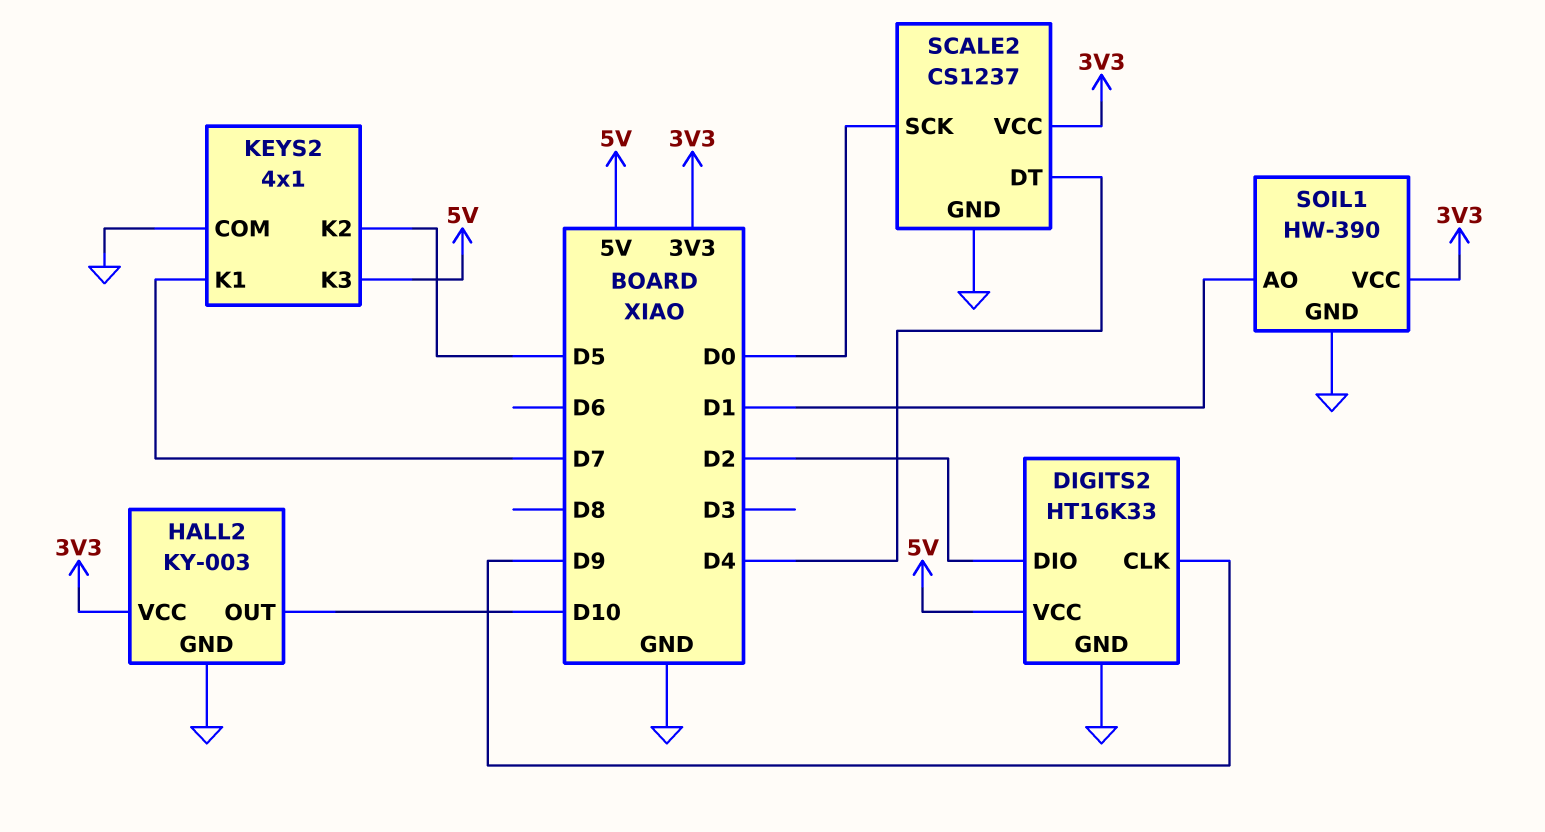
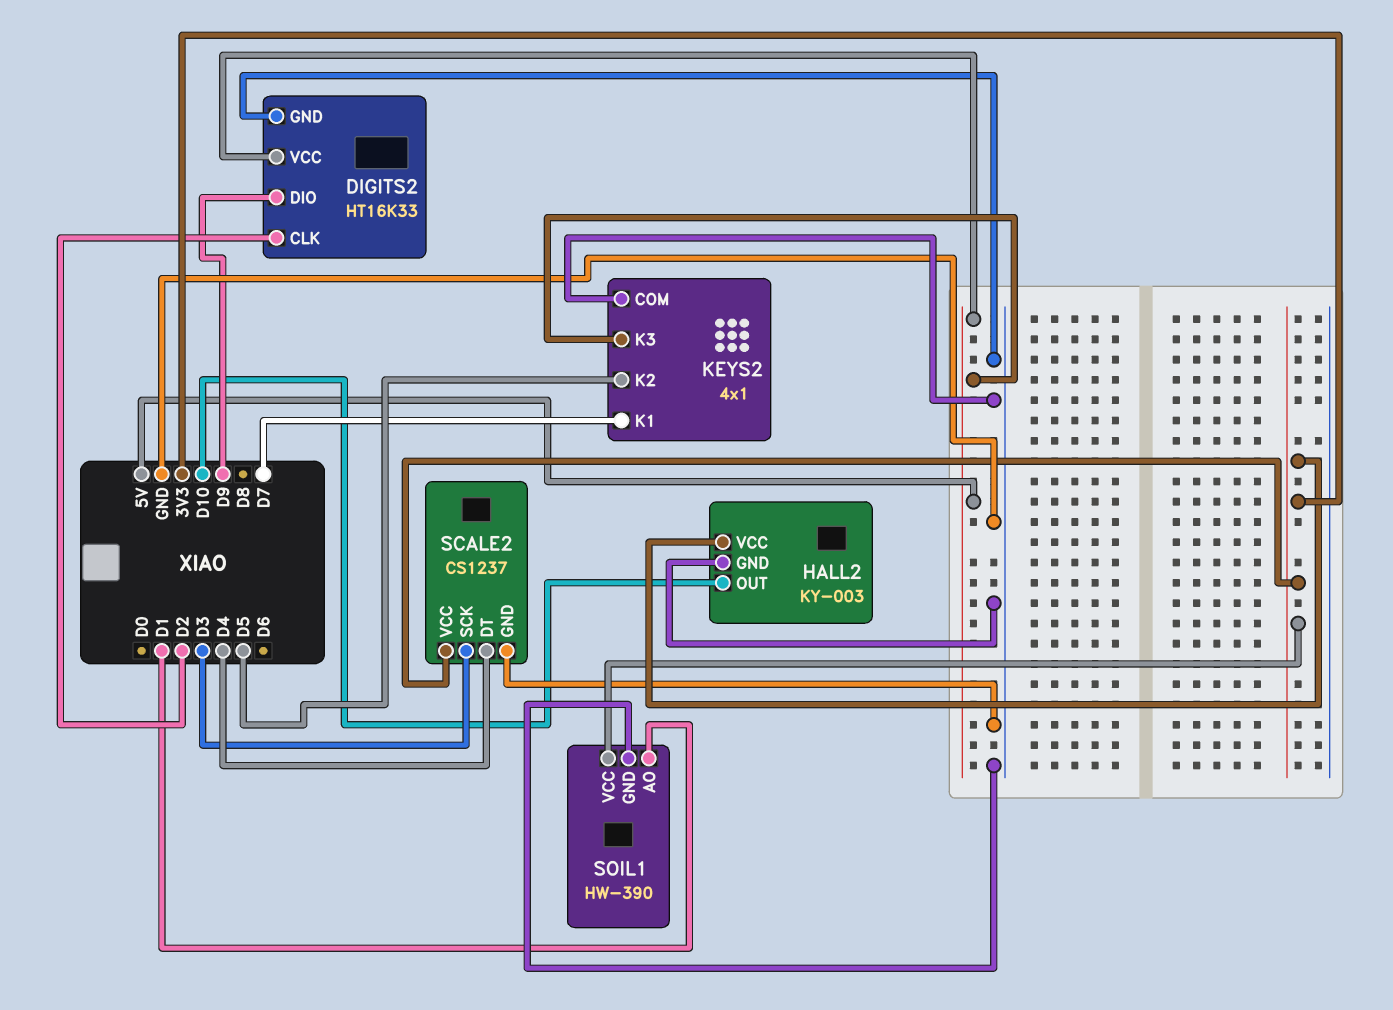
DIGITS2 pin CLK: D9 -> D2
DIGITS2 pin DIO: D2 -> D9
SCALE2 pin SCK: D0 -> D3

